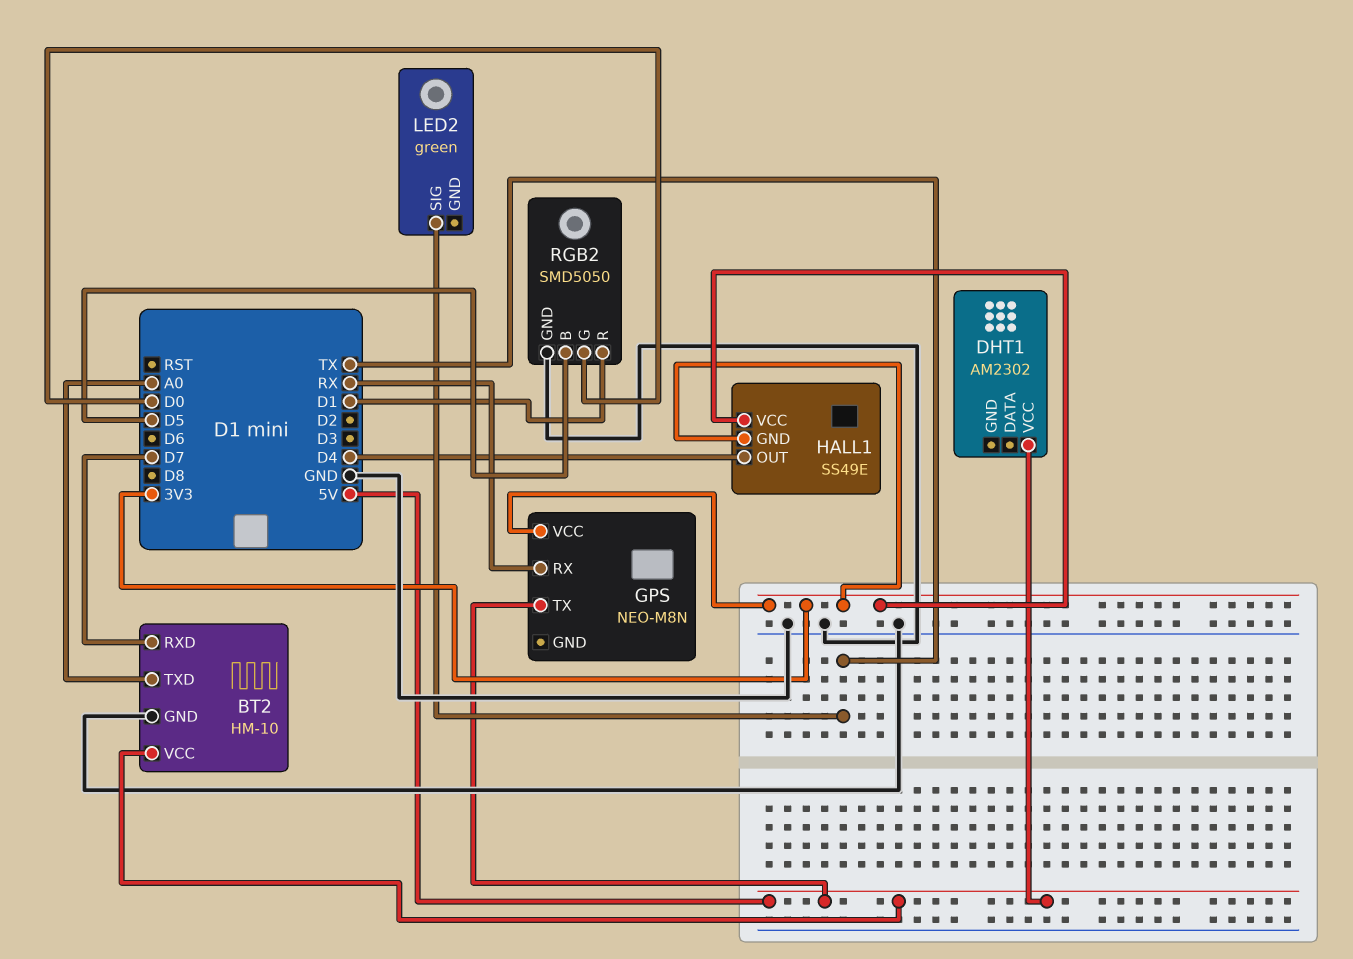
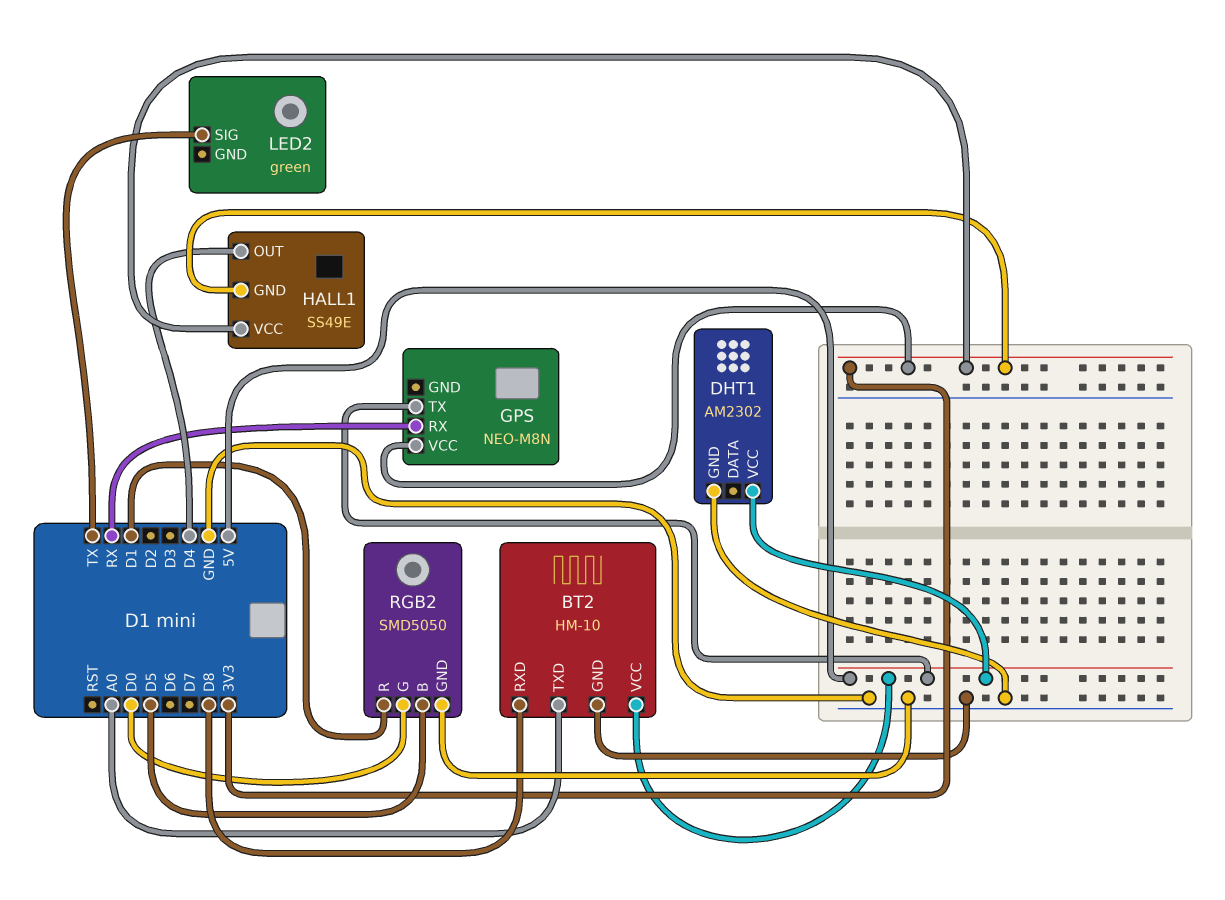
BT2 pin RXD: D7 -> D8
DHT1 pin GND: none -> GND

